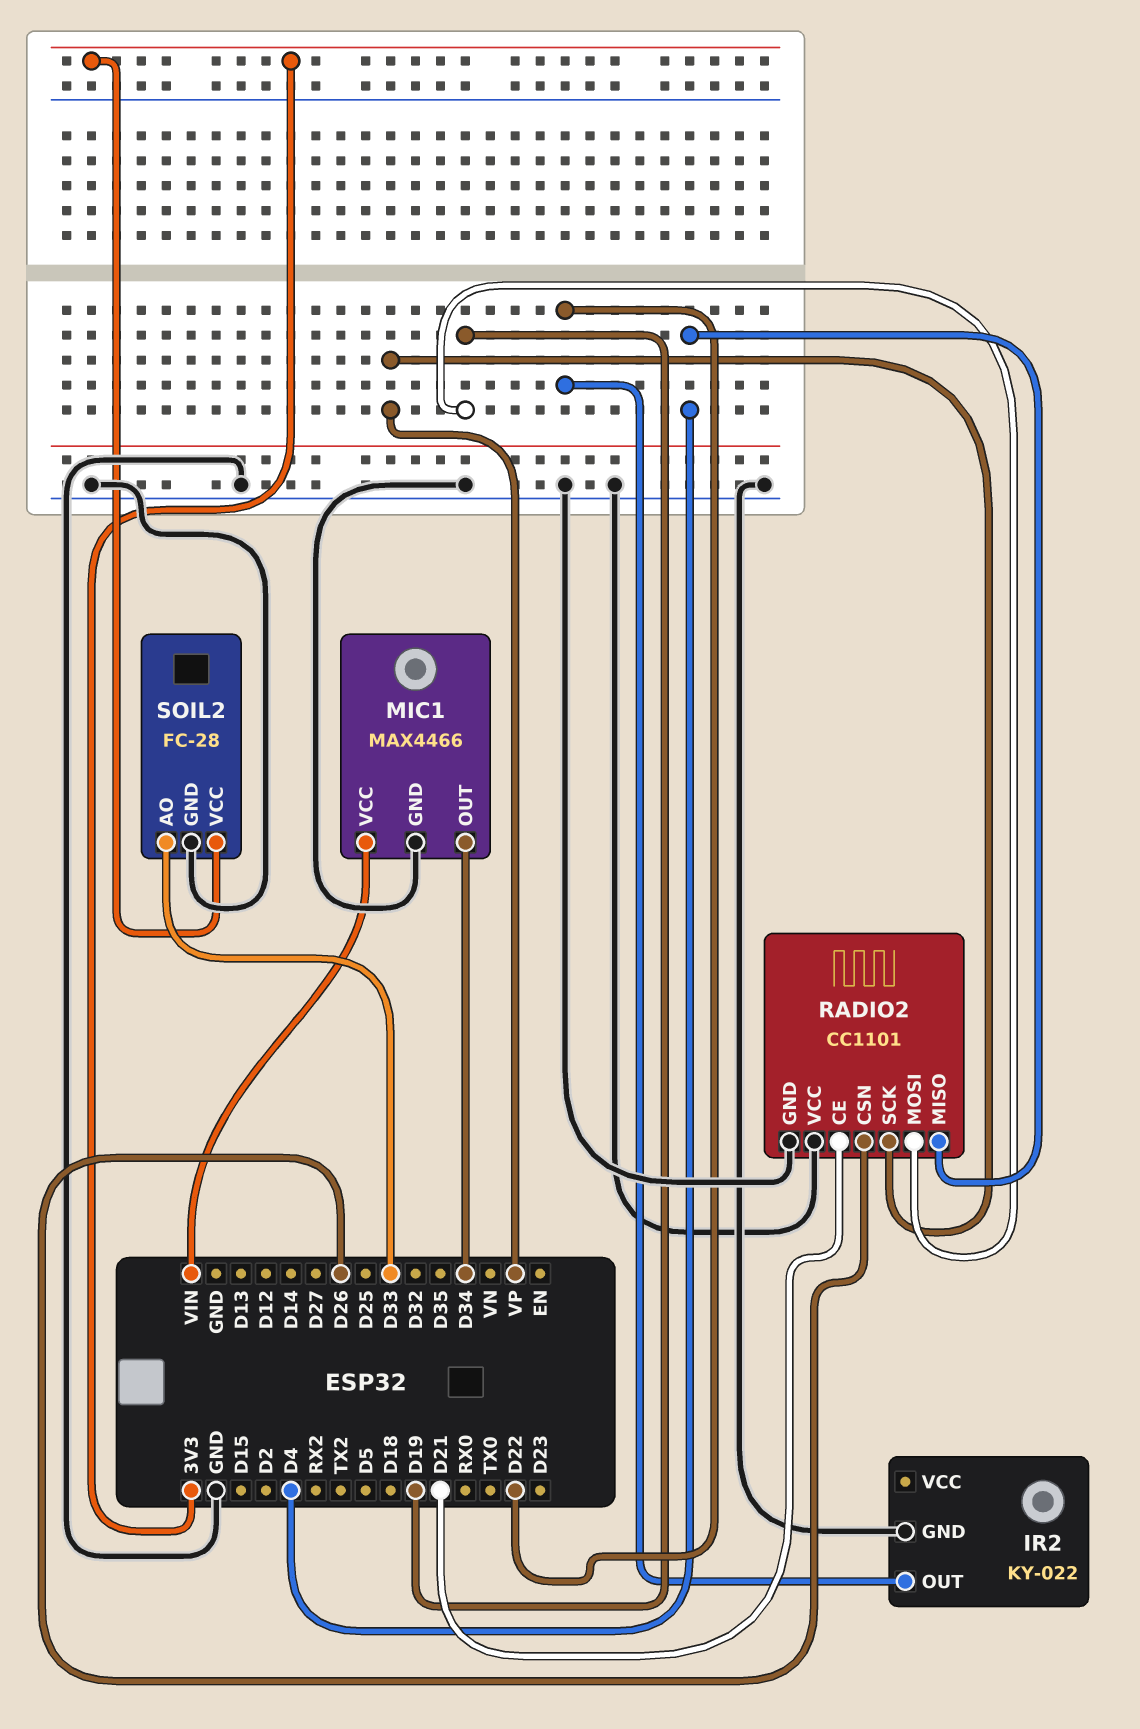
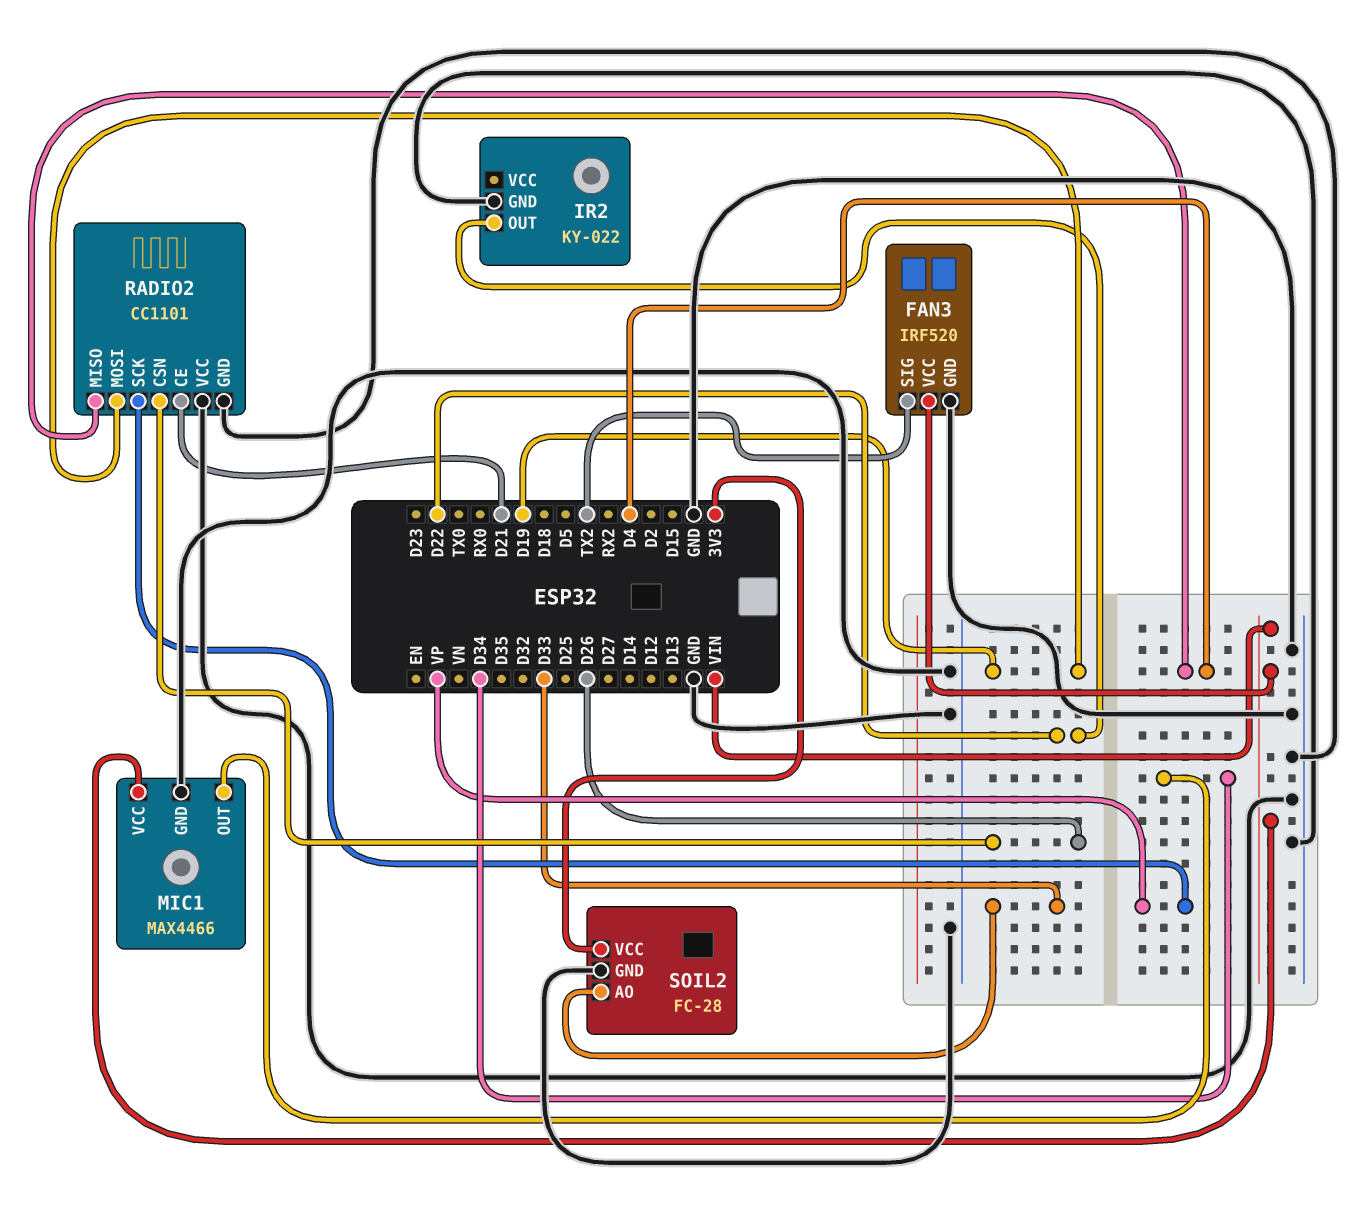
FAN3: none -> IRF520
FAN3 pin GND: none -> GND
FAN3 pin SIG: none -> TX2
FAN3 pin VCC: none -> VIN

